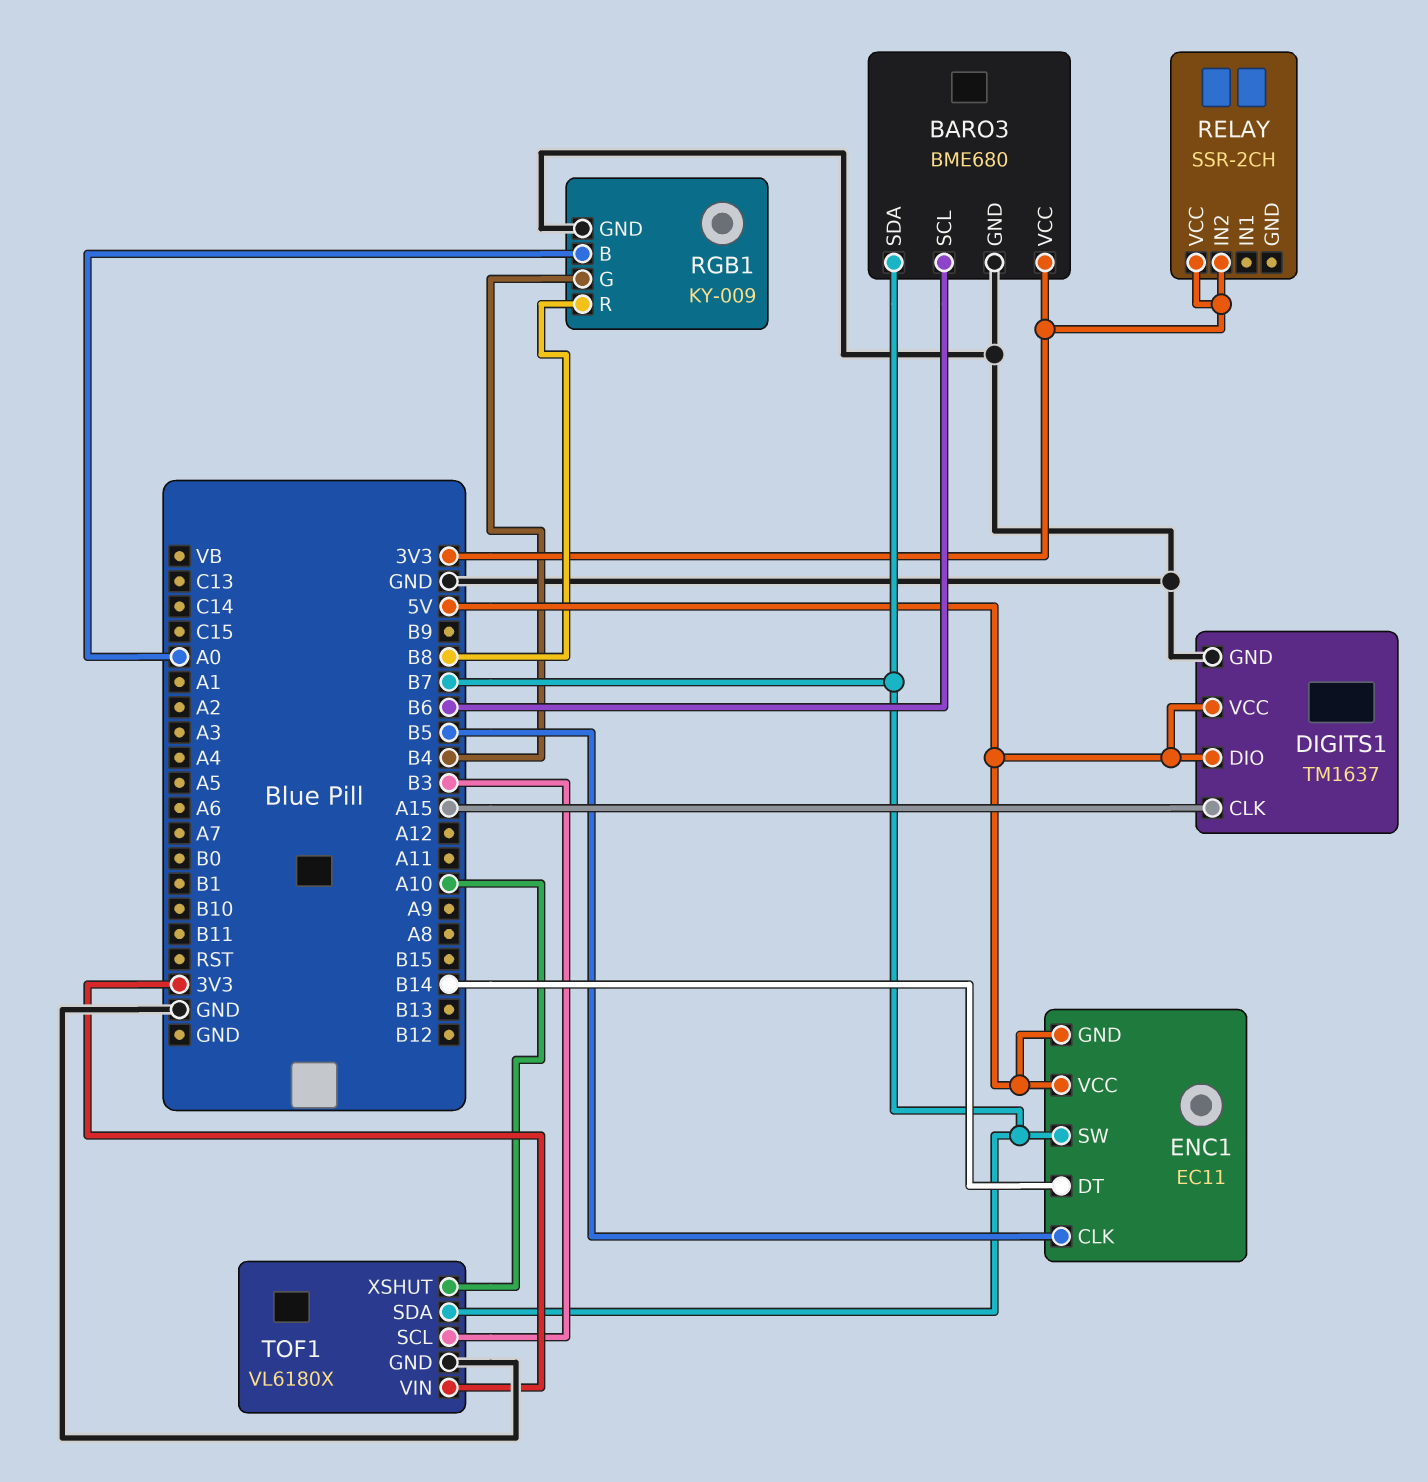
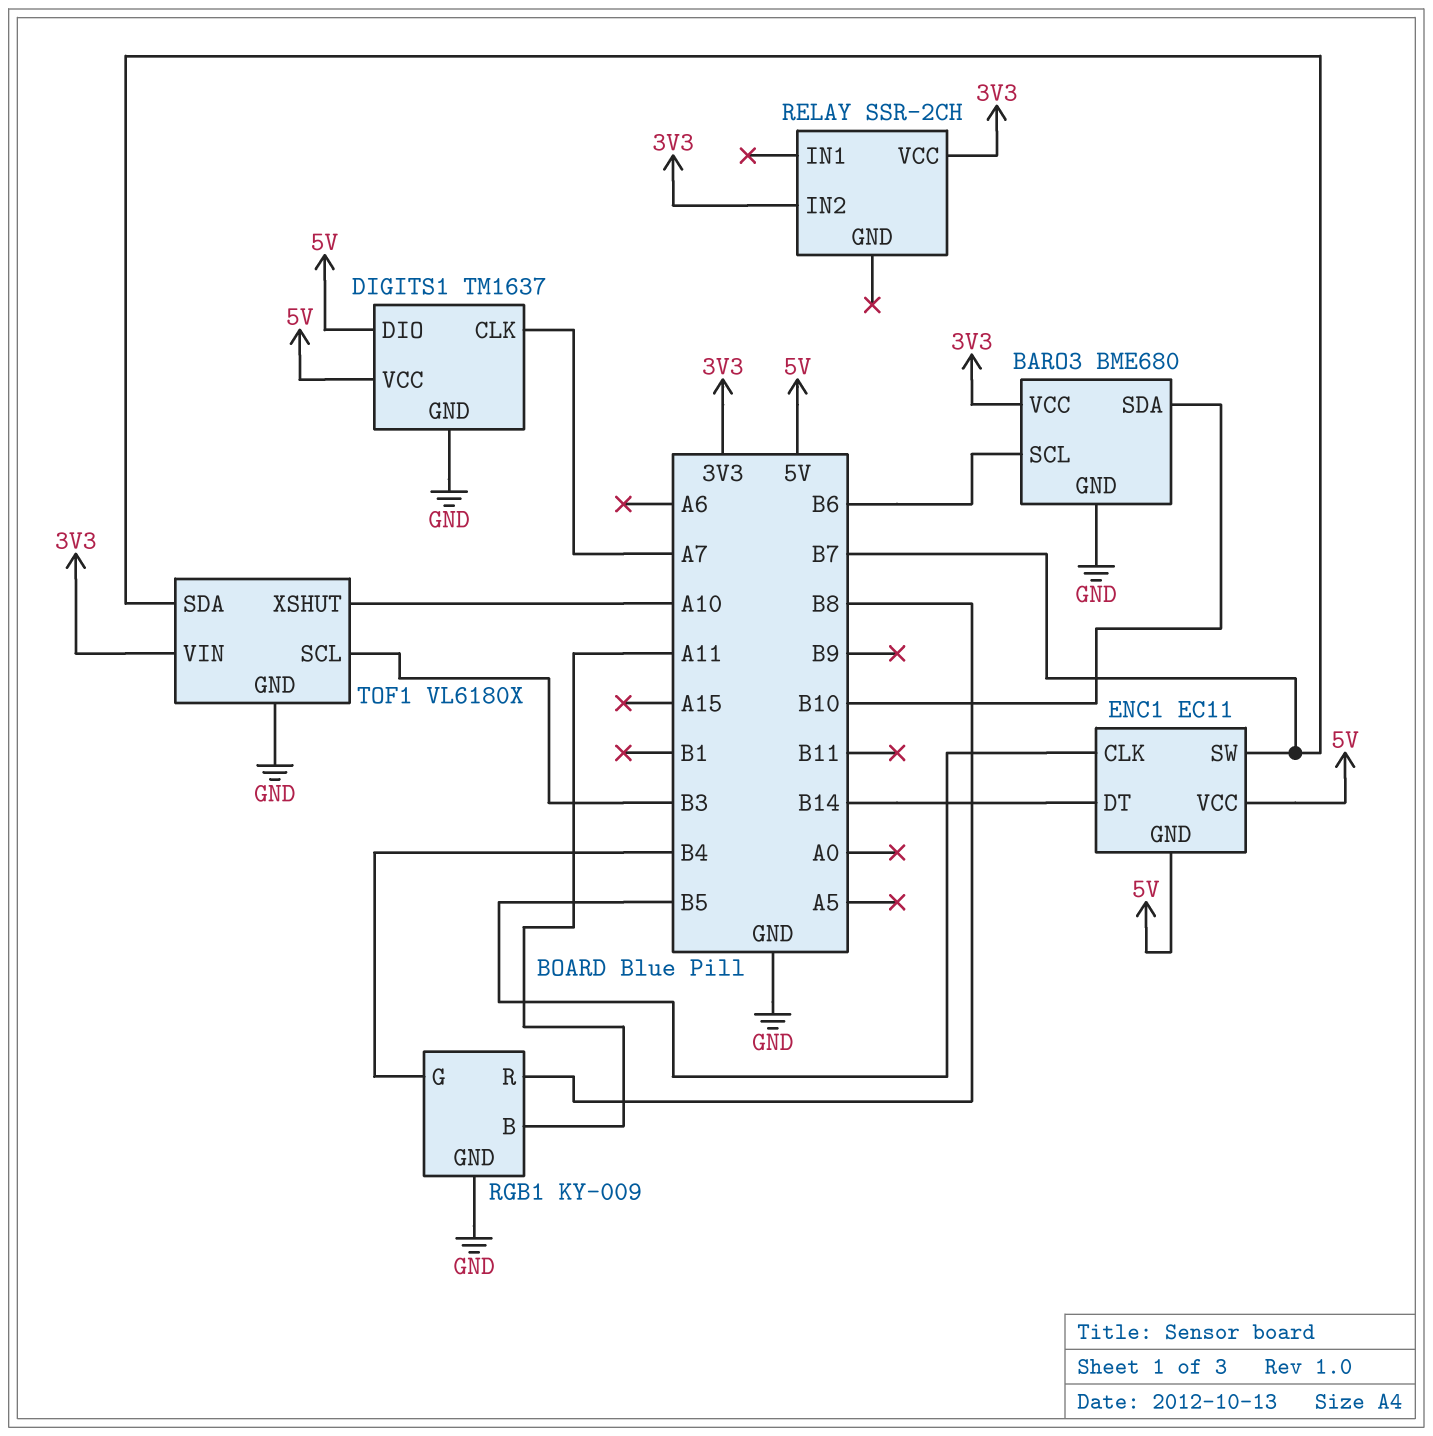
BARO3 pin SDA: B7 -> B10
DIGITS1 pin CLK: A15 -> A7
RGB1 pin B: A0 -> A11

